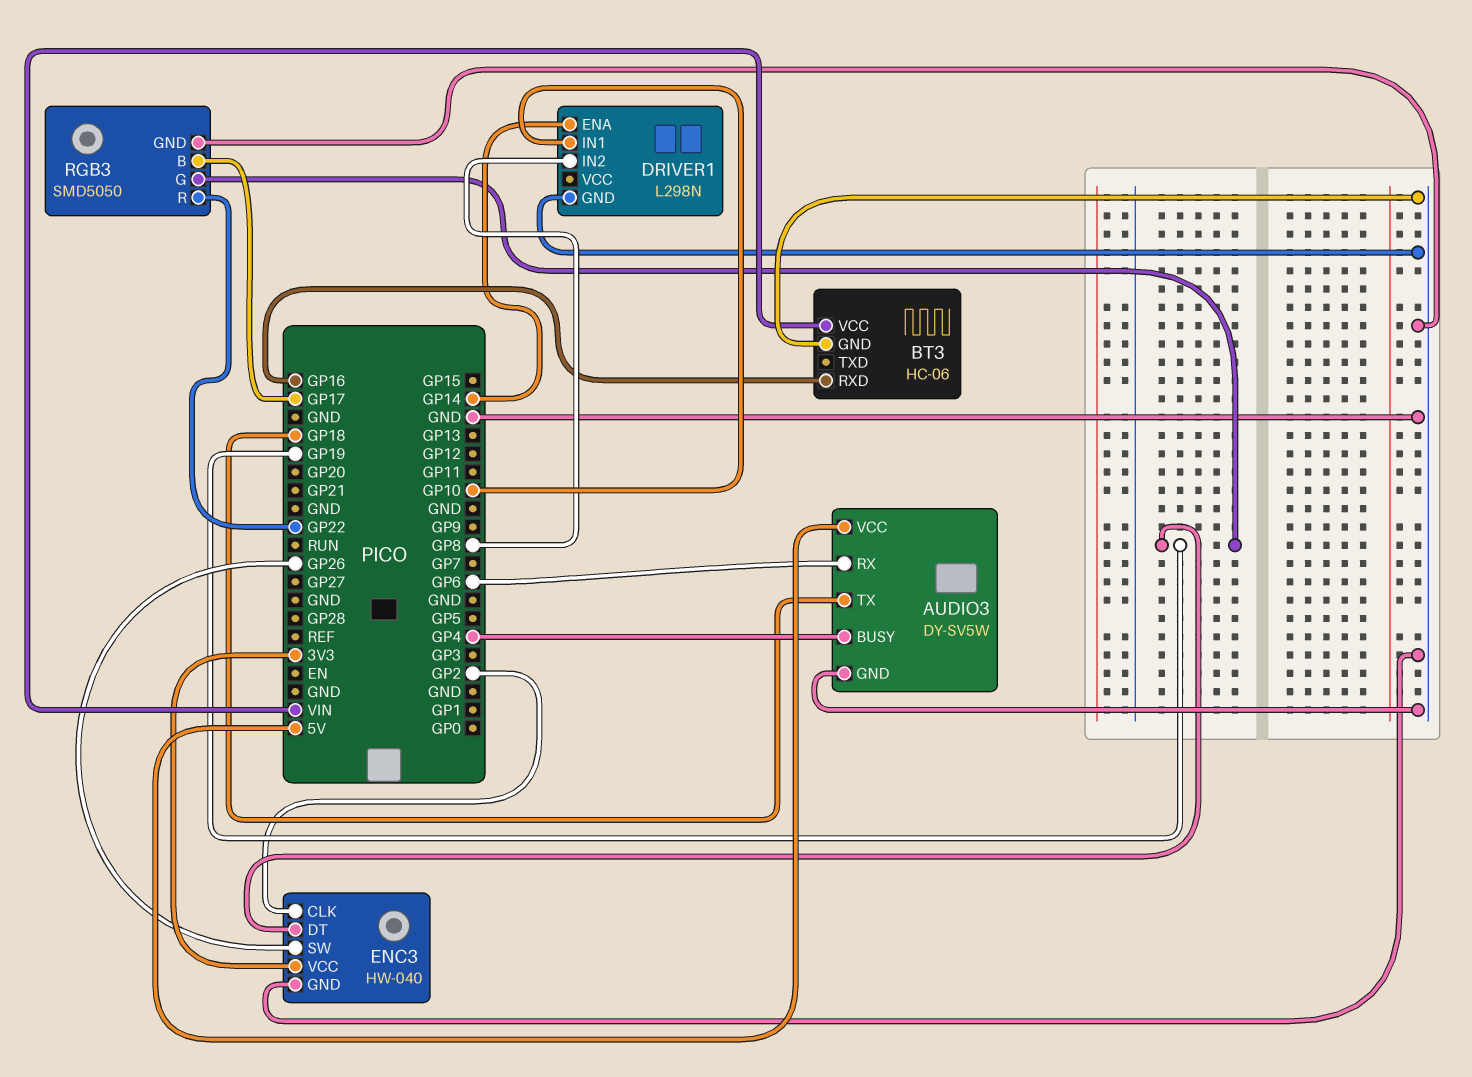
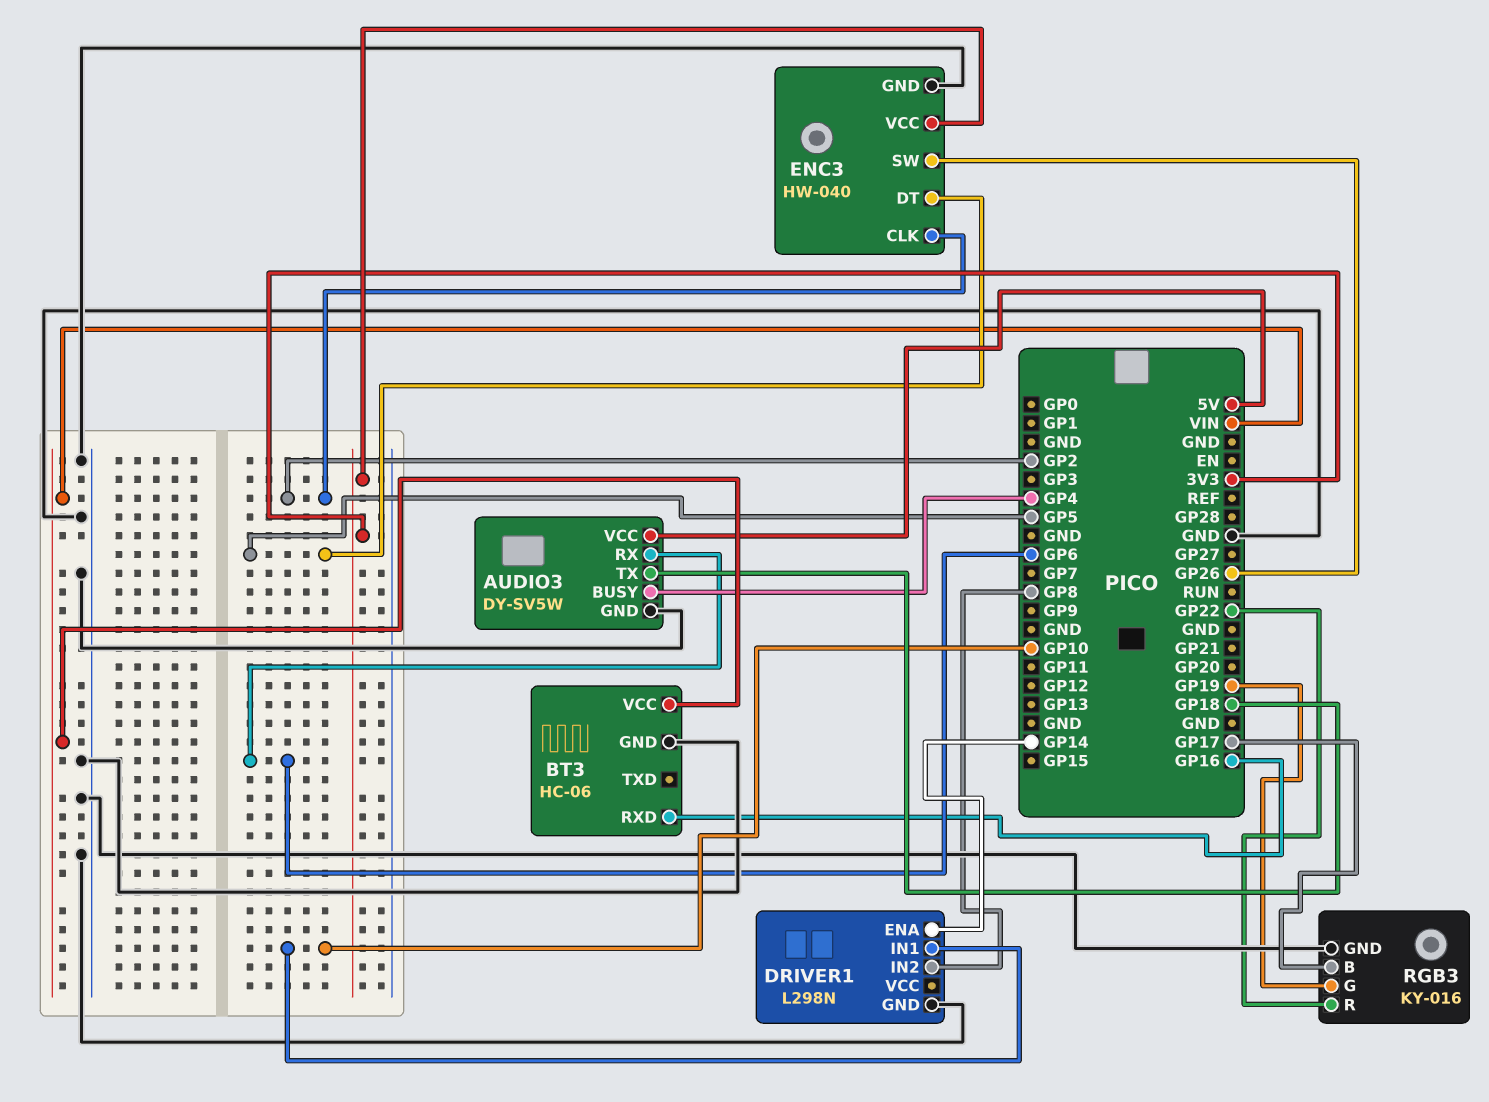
ENC3 pin DT: GP19 -> GP5
RGB3: SMD5050 -> KY-016

